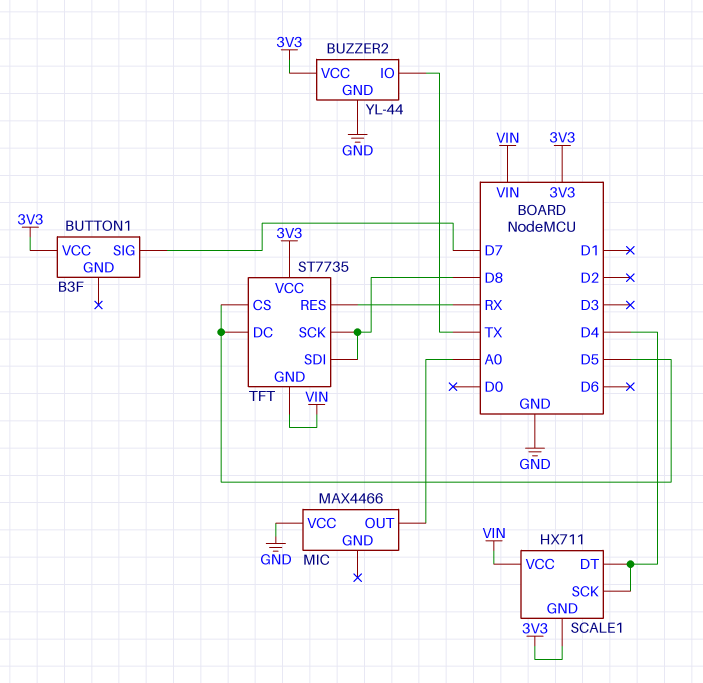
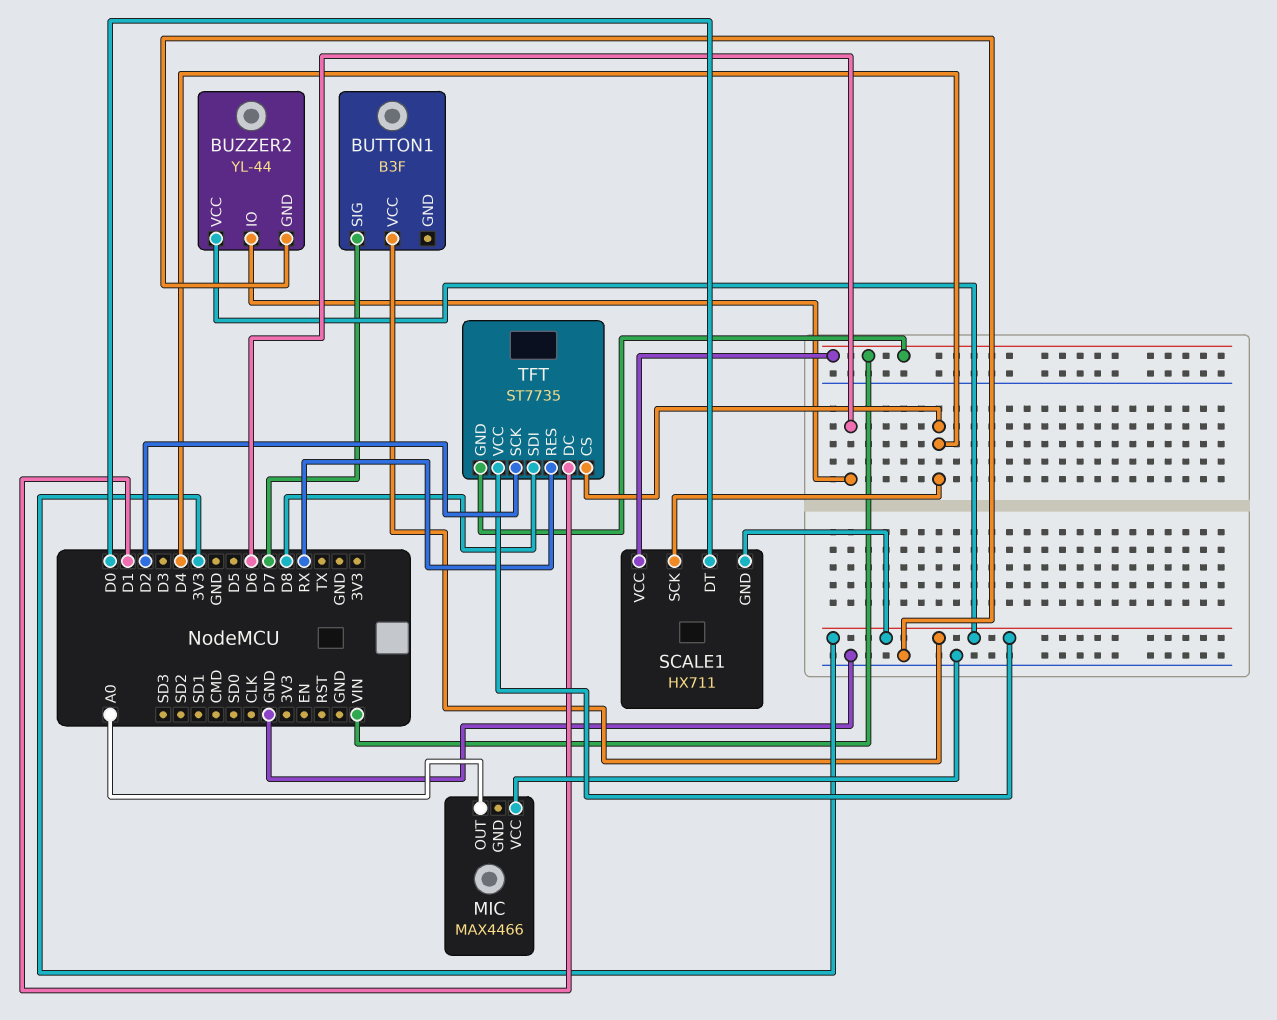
BUZZER2 pin IO: TX -> D6
SCALE1 pin DT: D4 -> D0
TFT pin CS: D5 -> D4
TFT pin DC: D5 -> D1
TFT pin SCK: D8 -> D2

